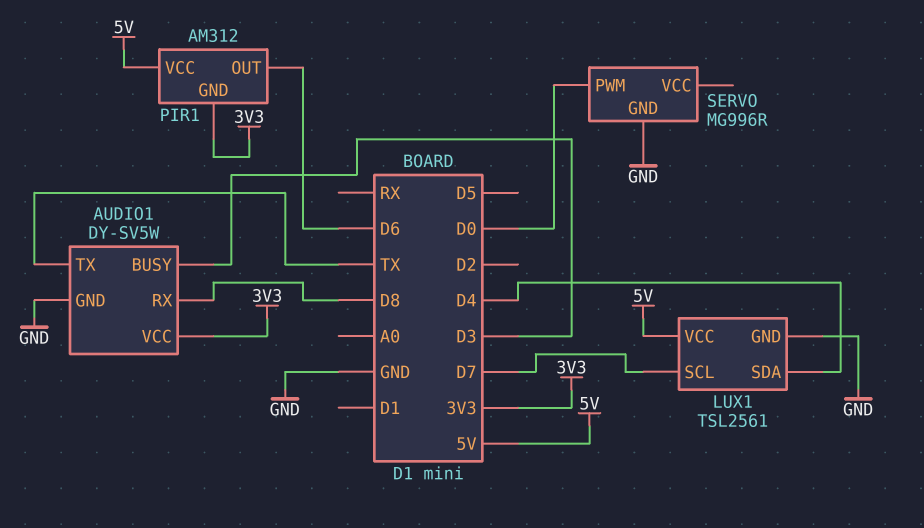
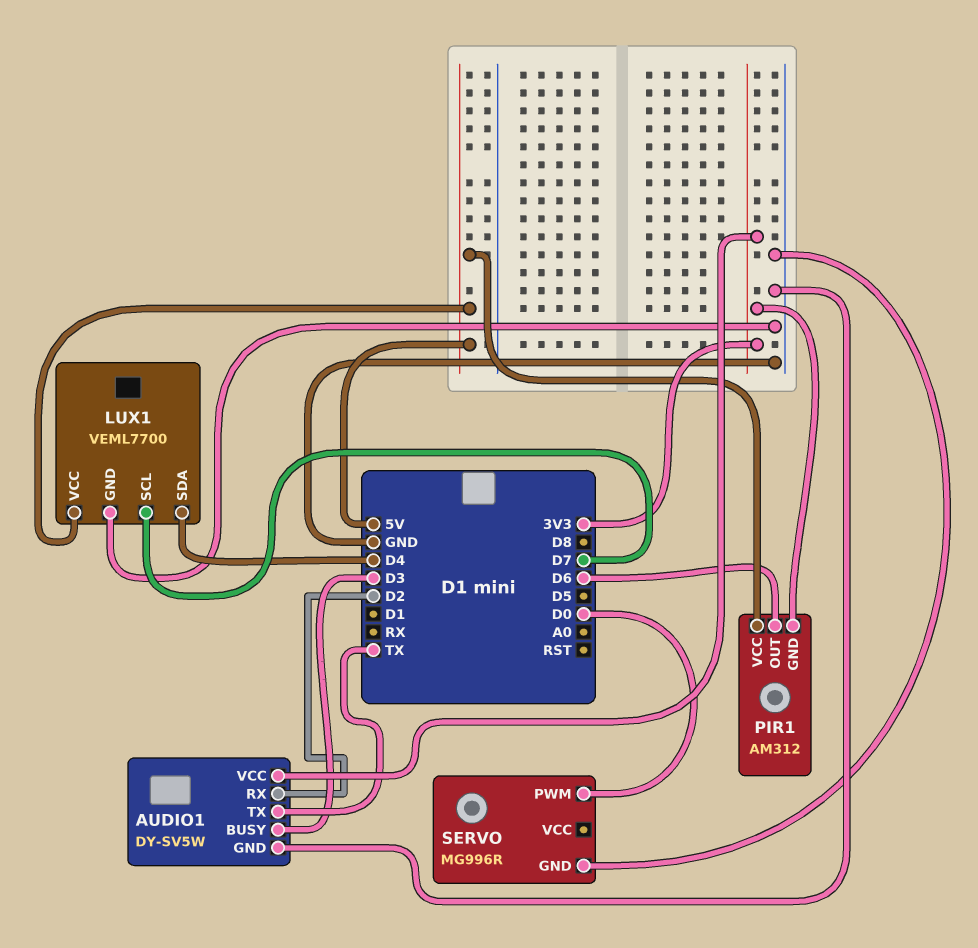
AUDIO1 pin RX: D8 -> D2
LUX1: TSL2561 -> VEML7700

